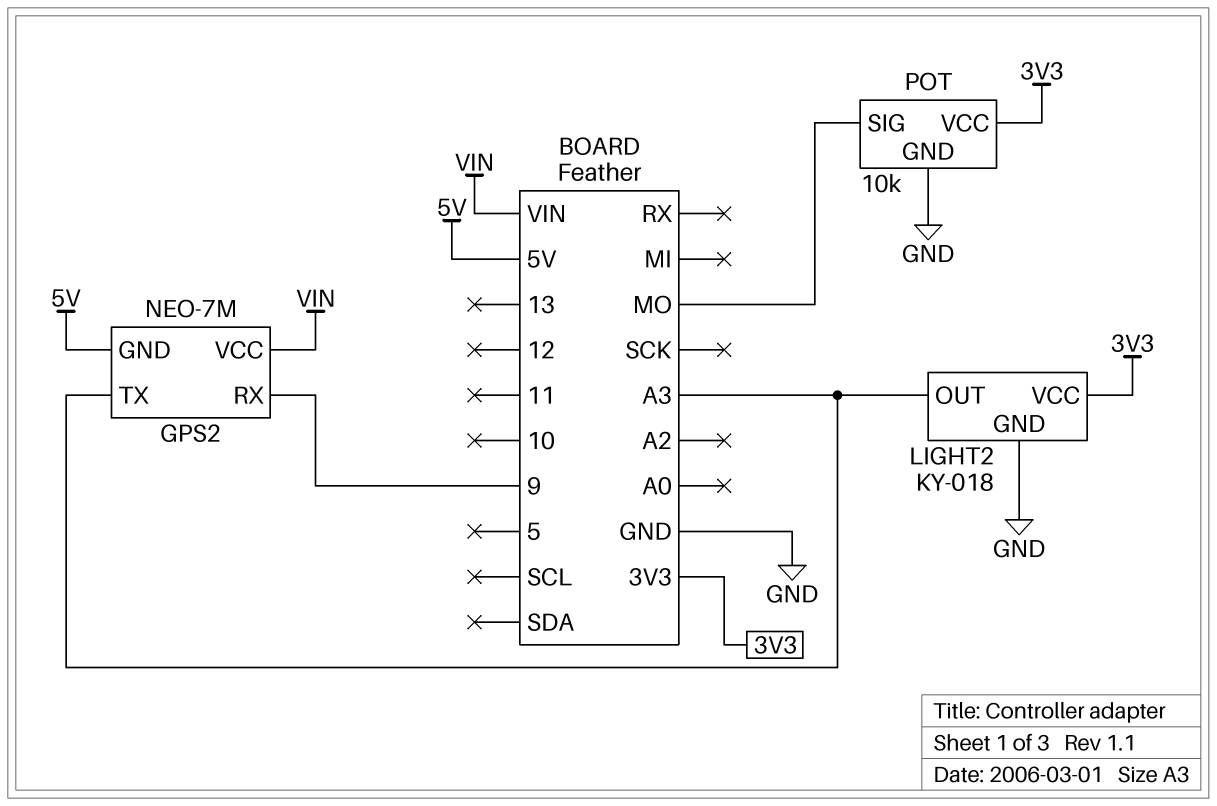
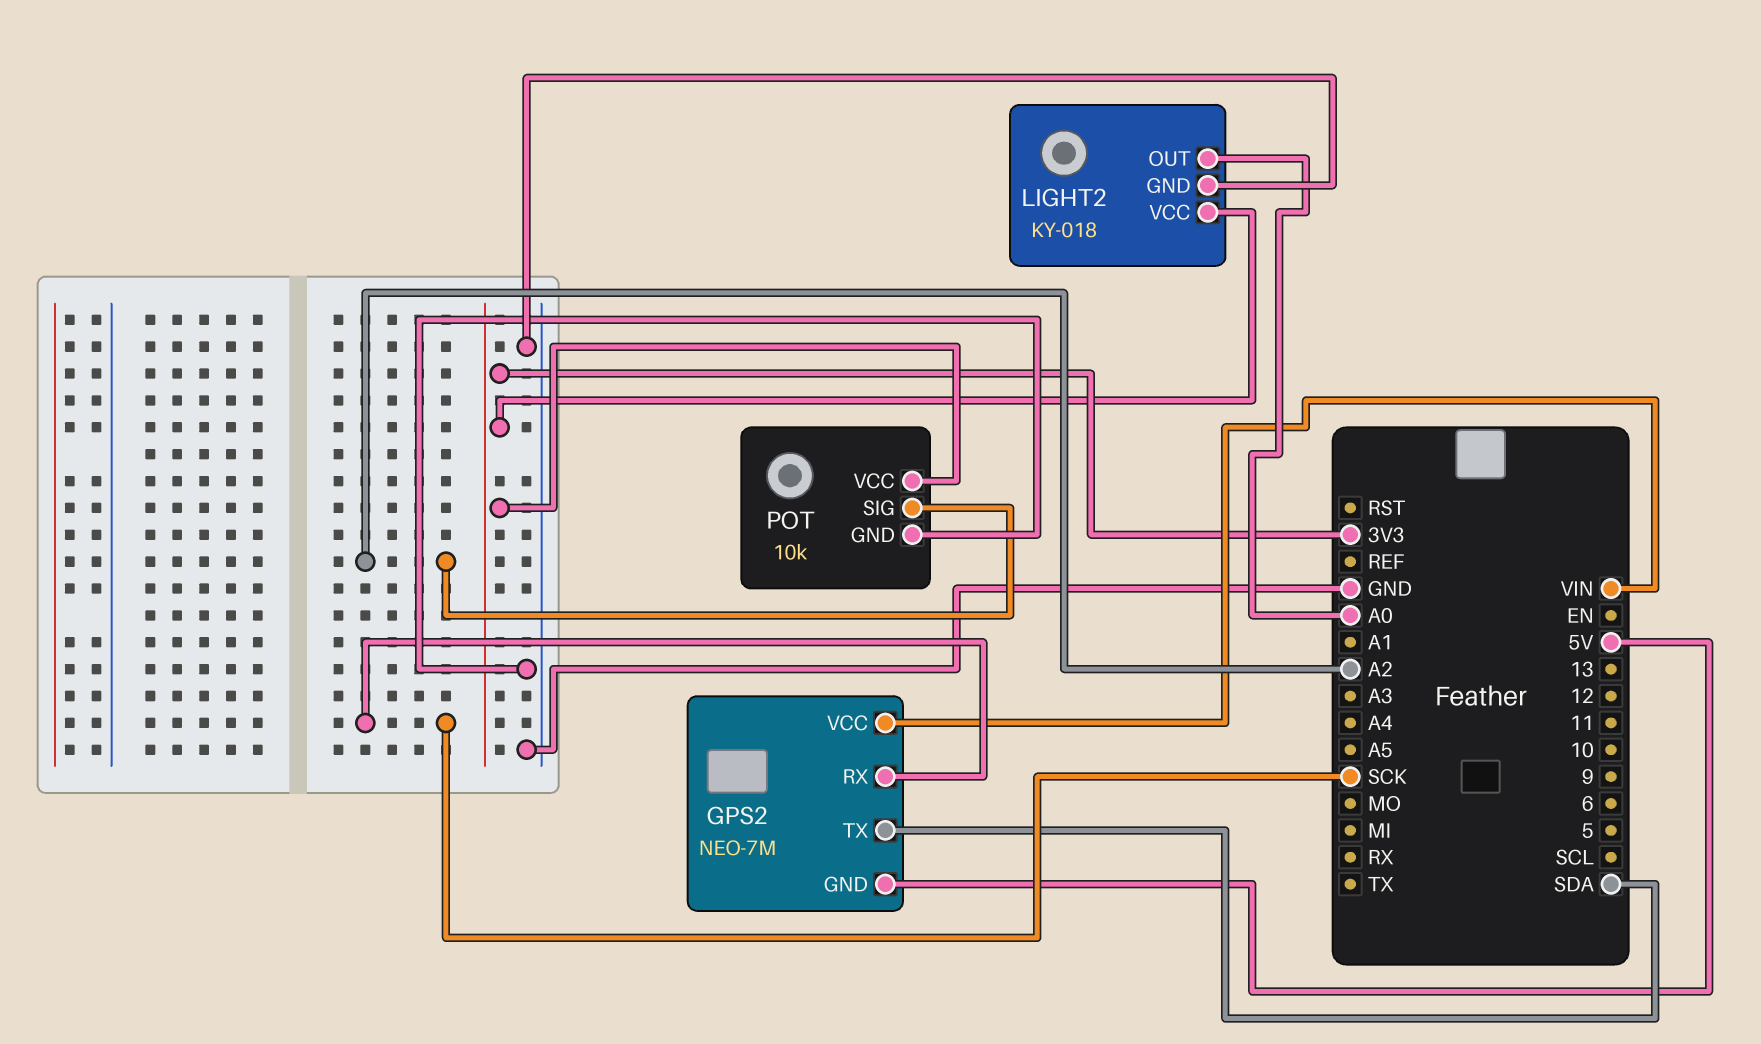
GPS2 pin RX: 9 -> SCK
GPS2 pin TX: A3 -> SDA
LIGHT2 pin OUT: A3 -> A0
POT pin SIG: MO -> A2

